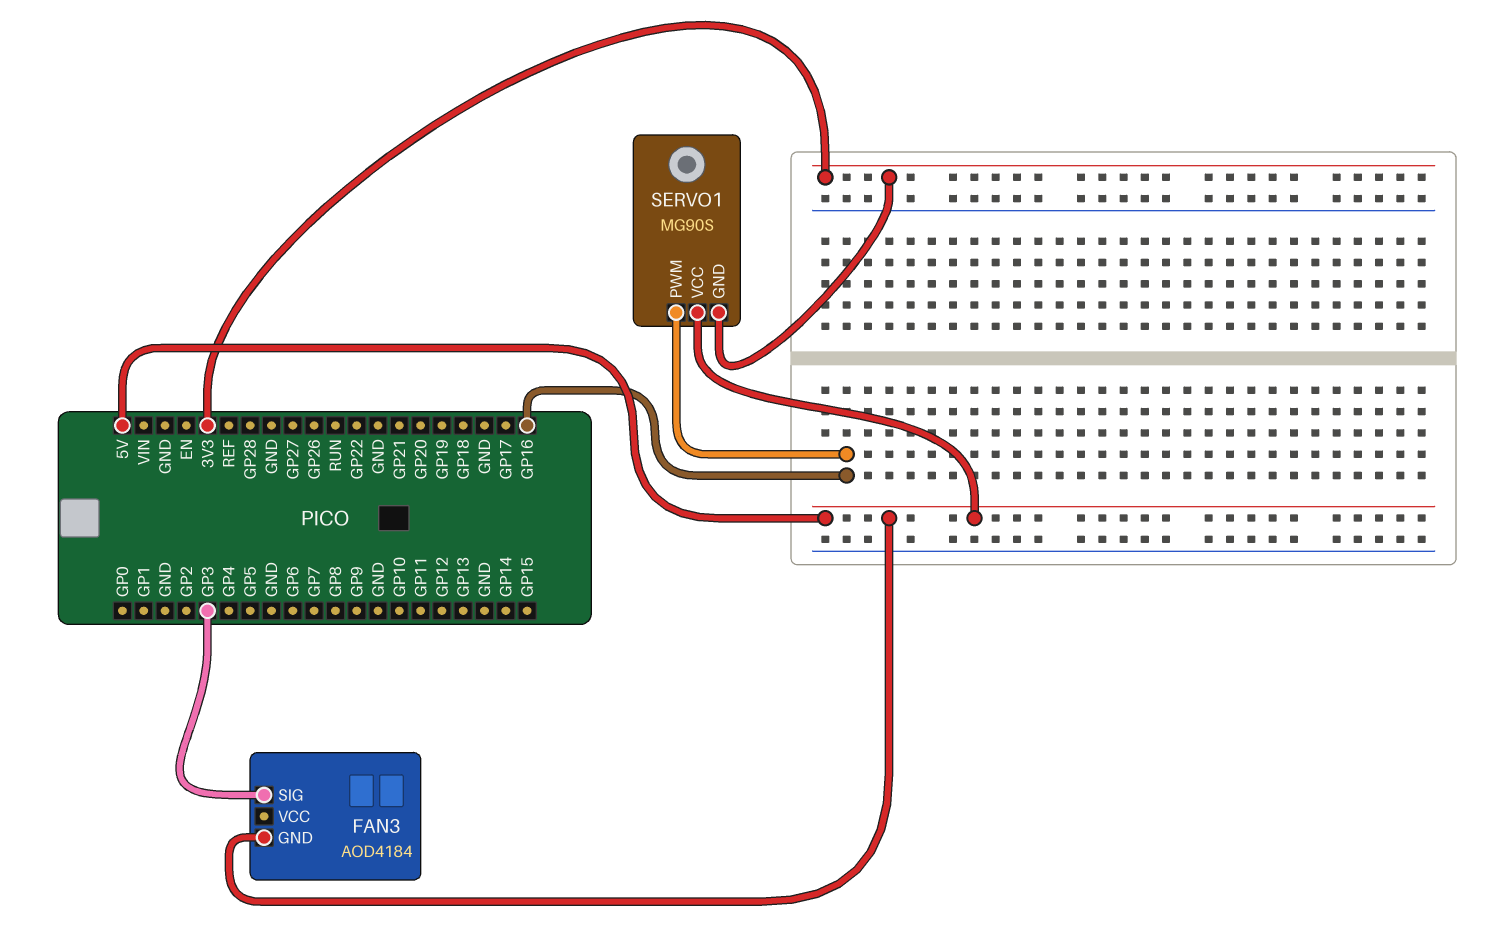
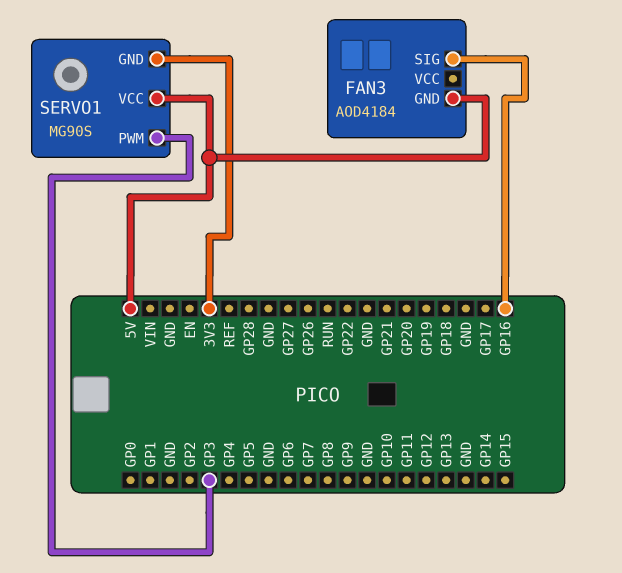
FAN3 pin SIG: GP3 -> GP16
SERVO1 pin PWM: GP16 -> GP3

